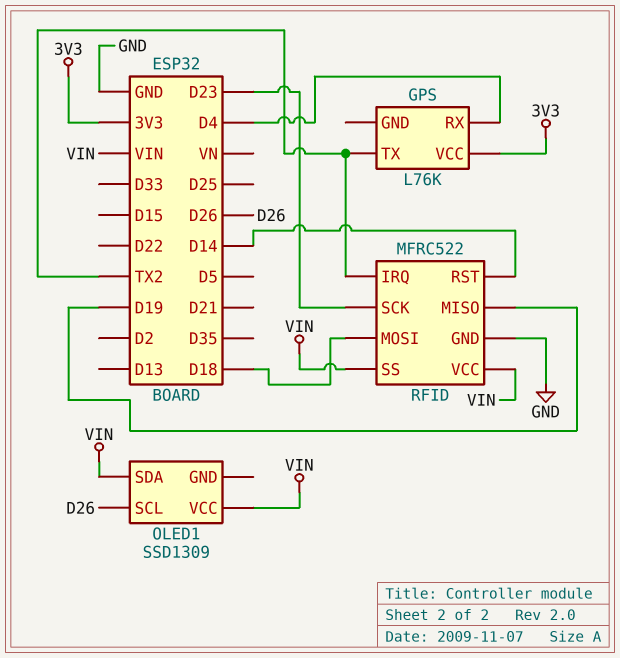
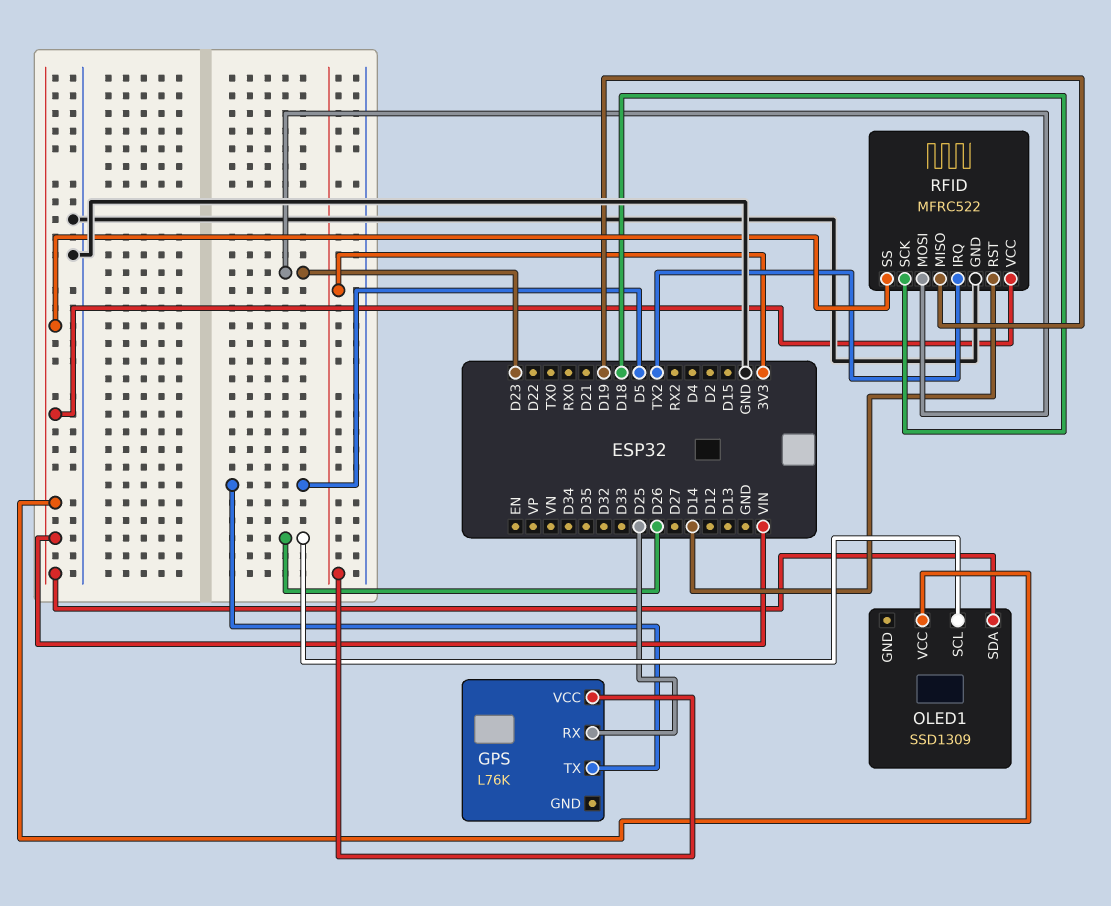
GPS pin RX: D4 -> D25
GPS pin TX: TX2 -> D5
RFID pin MOSI: D18 -> D23
RFID pin SCK: D23 -> D18

